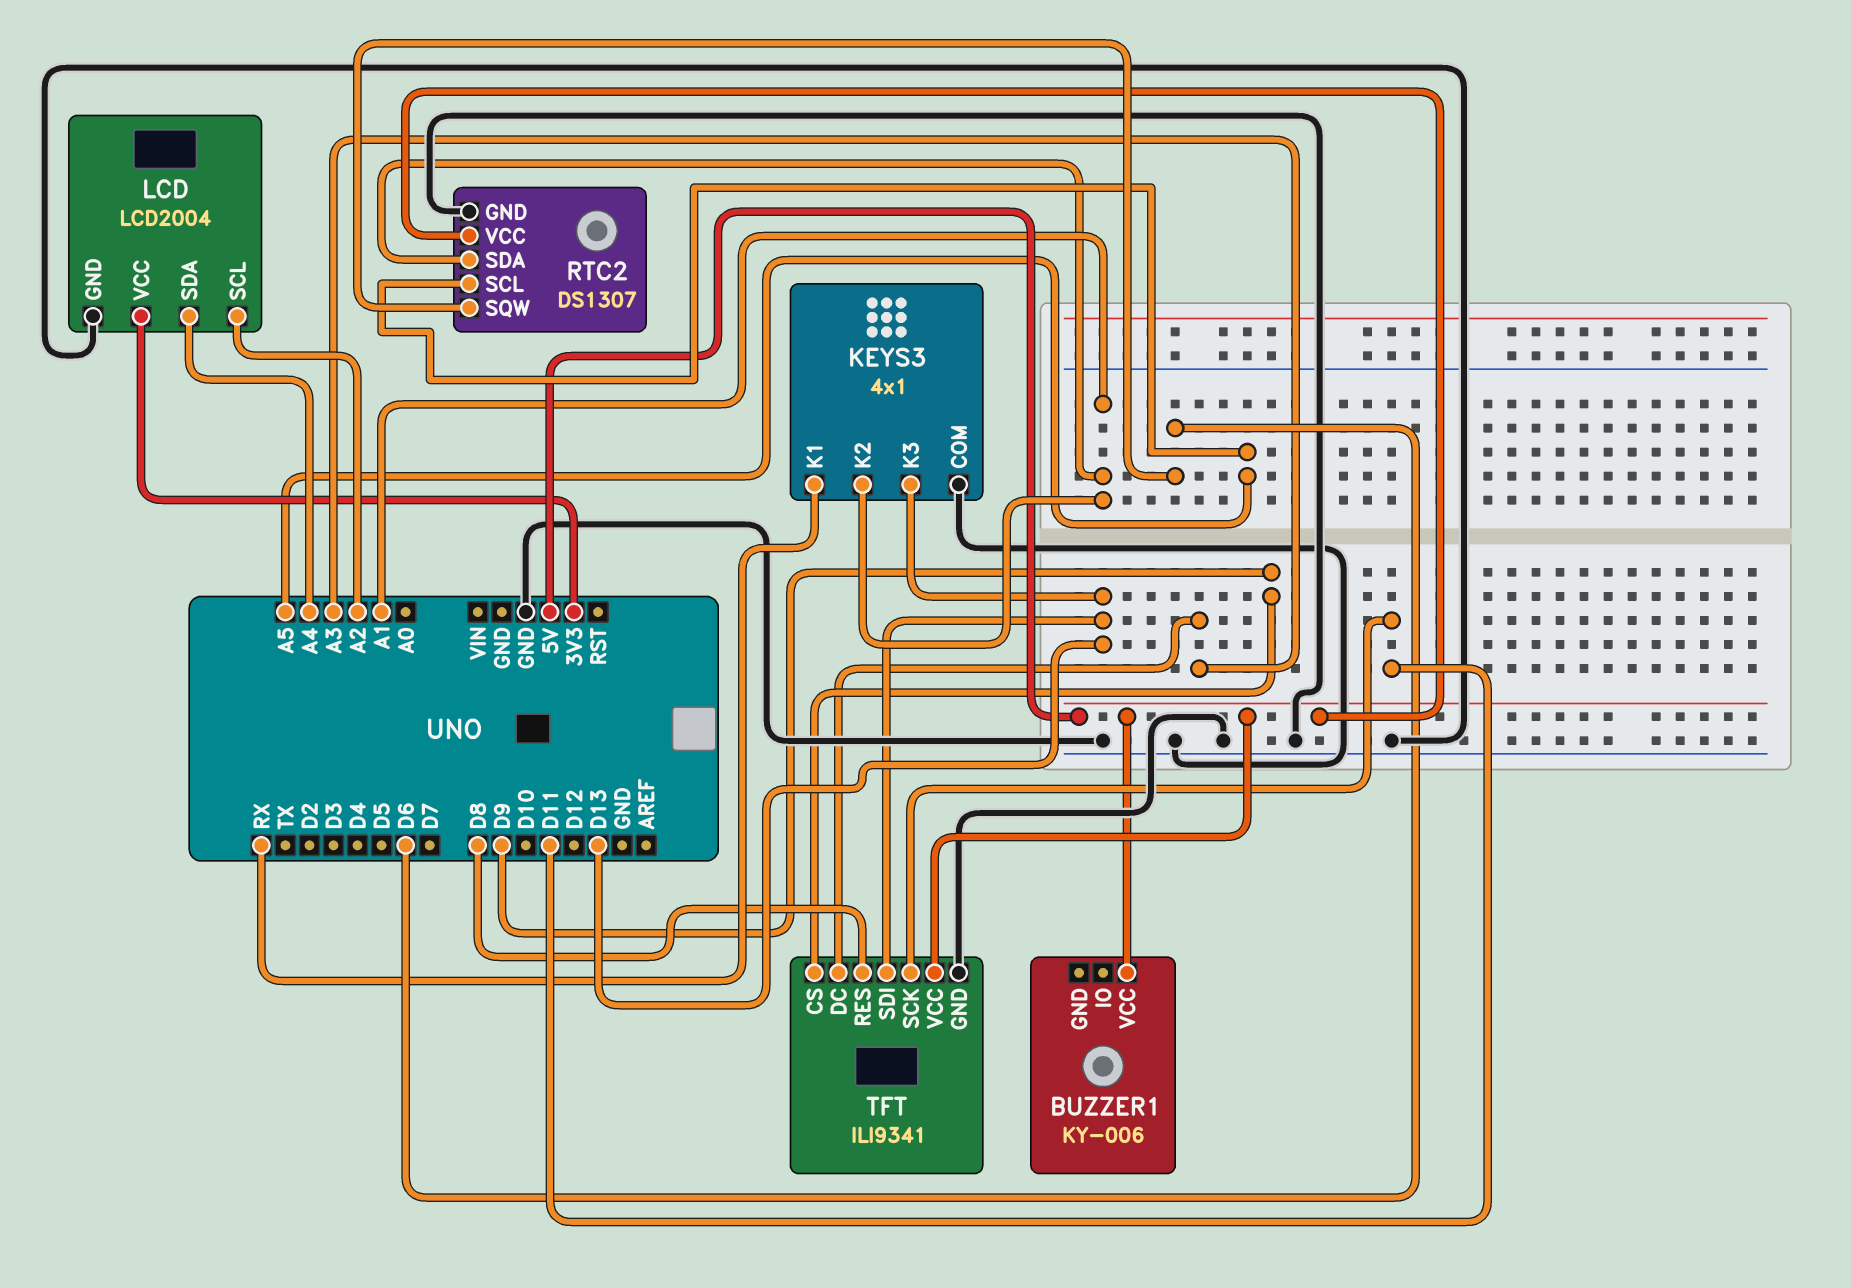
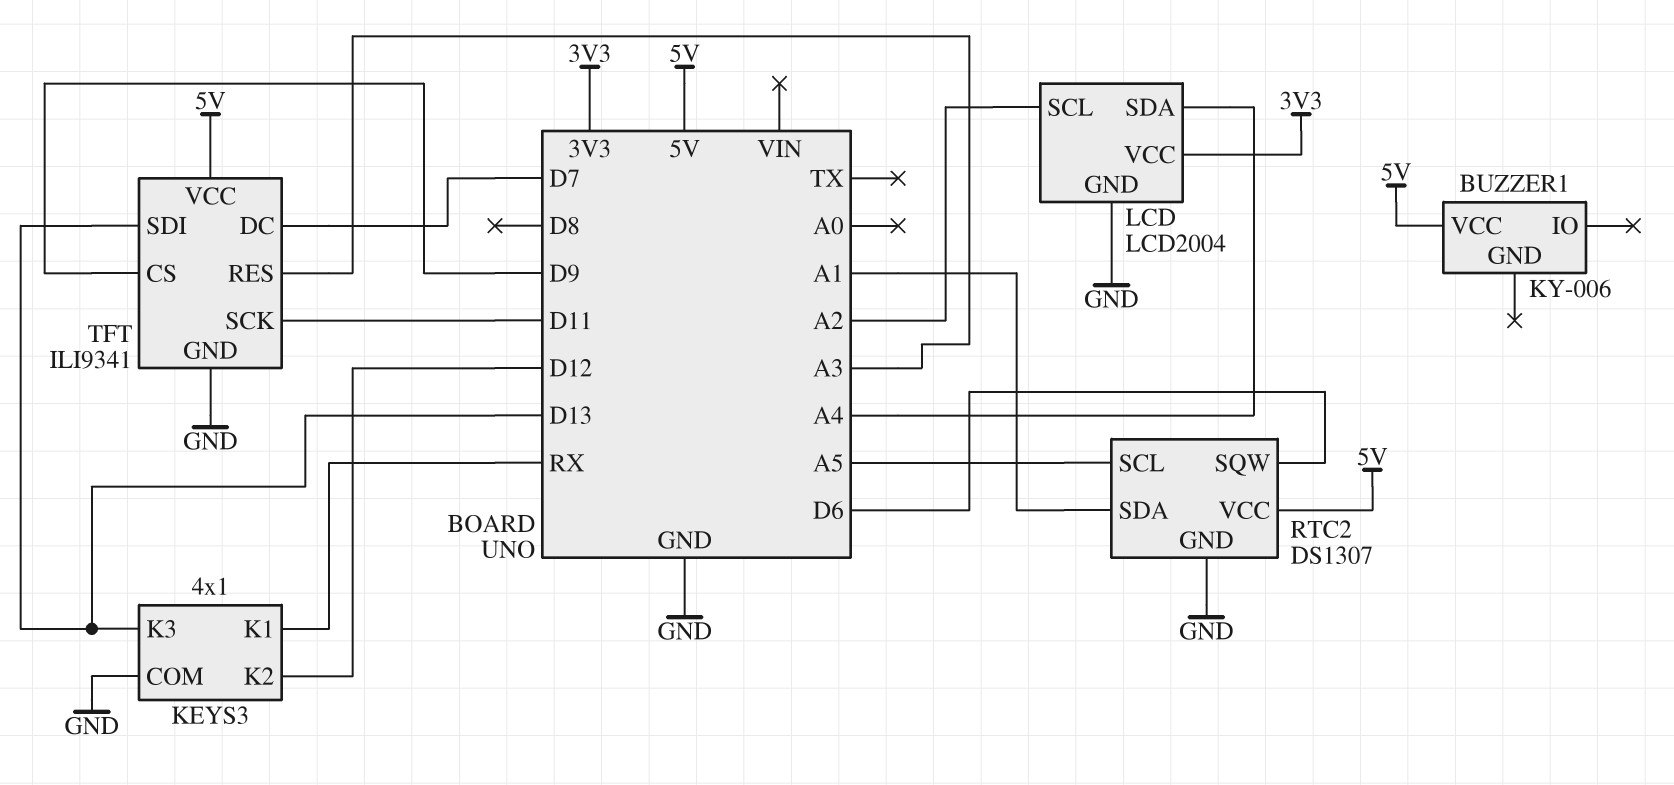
KEYS3 pin K2: A1 -> D12
TFT pin DC: A3 -> D7
TFT pin RES: D8 -> A3

